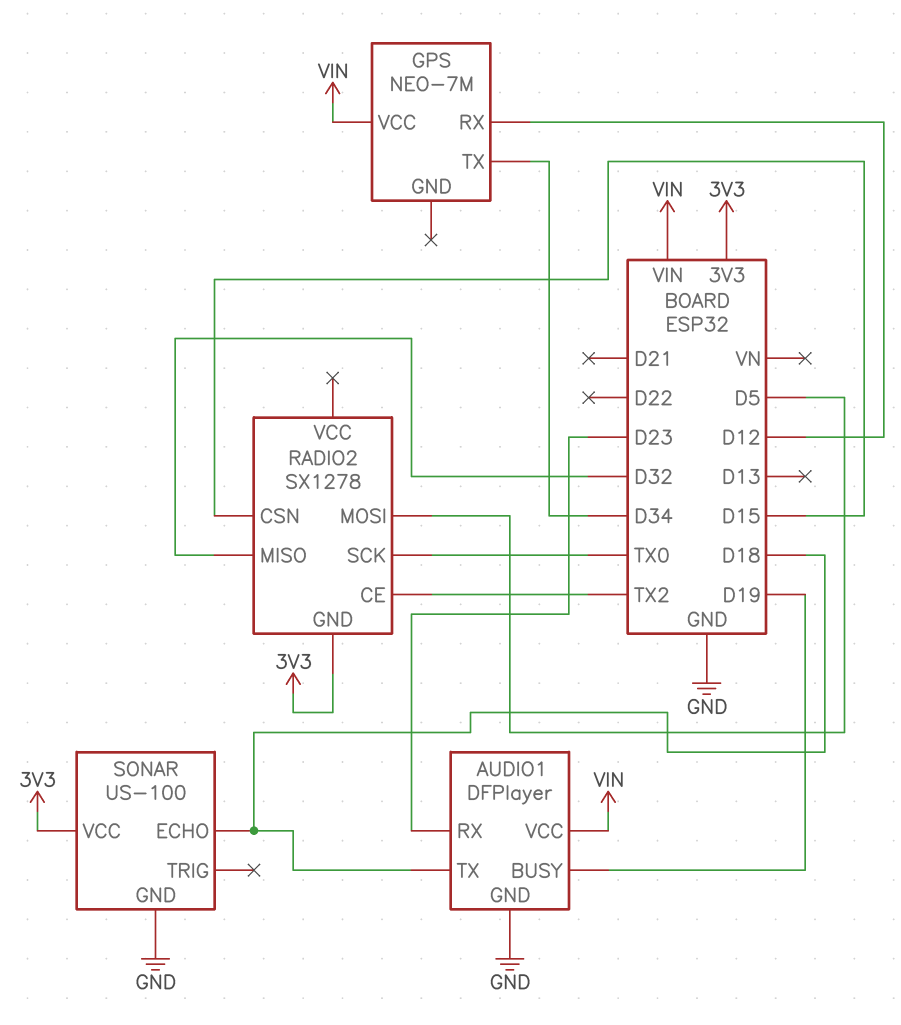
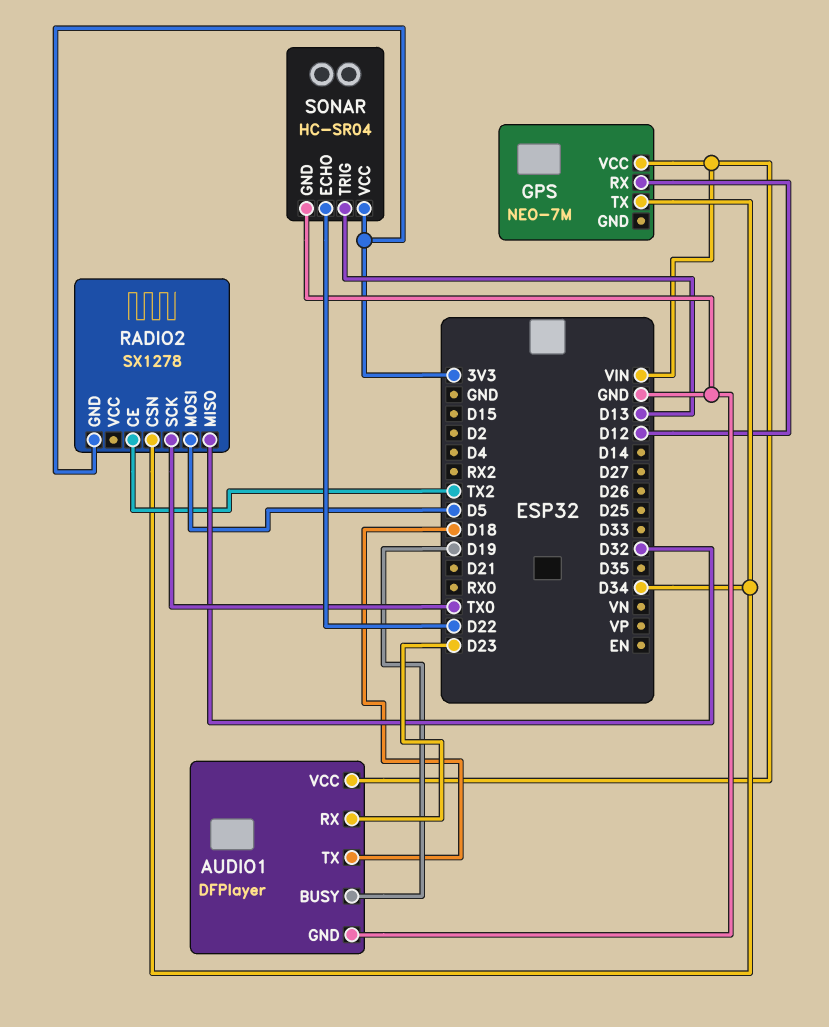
RADIO2 pin CSN: D15 -> D34
SONAR: US-100 -> HC-SR04
SONAR pin ECHO: D18 -> D22
SONAR pin TRIG: none -> D13

